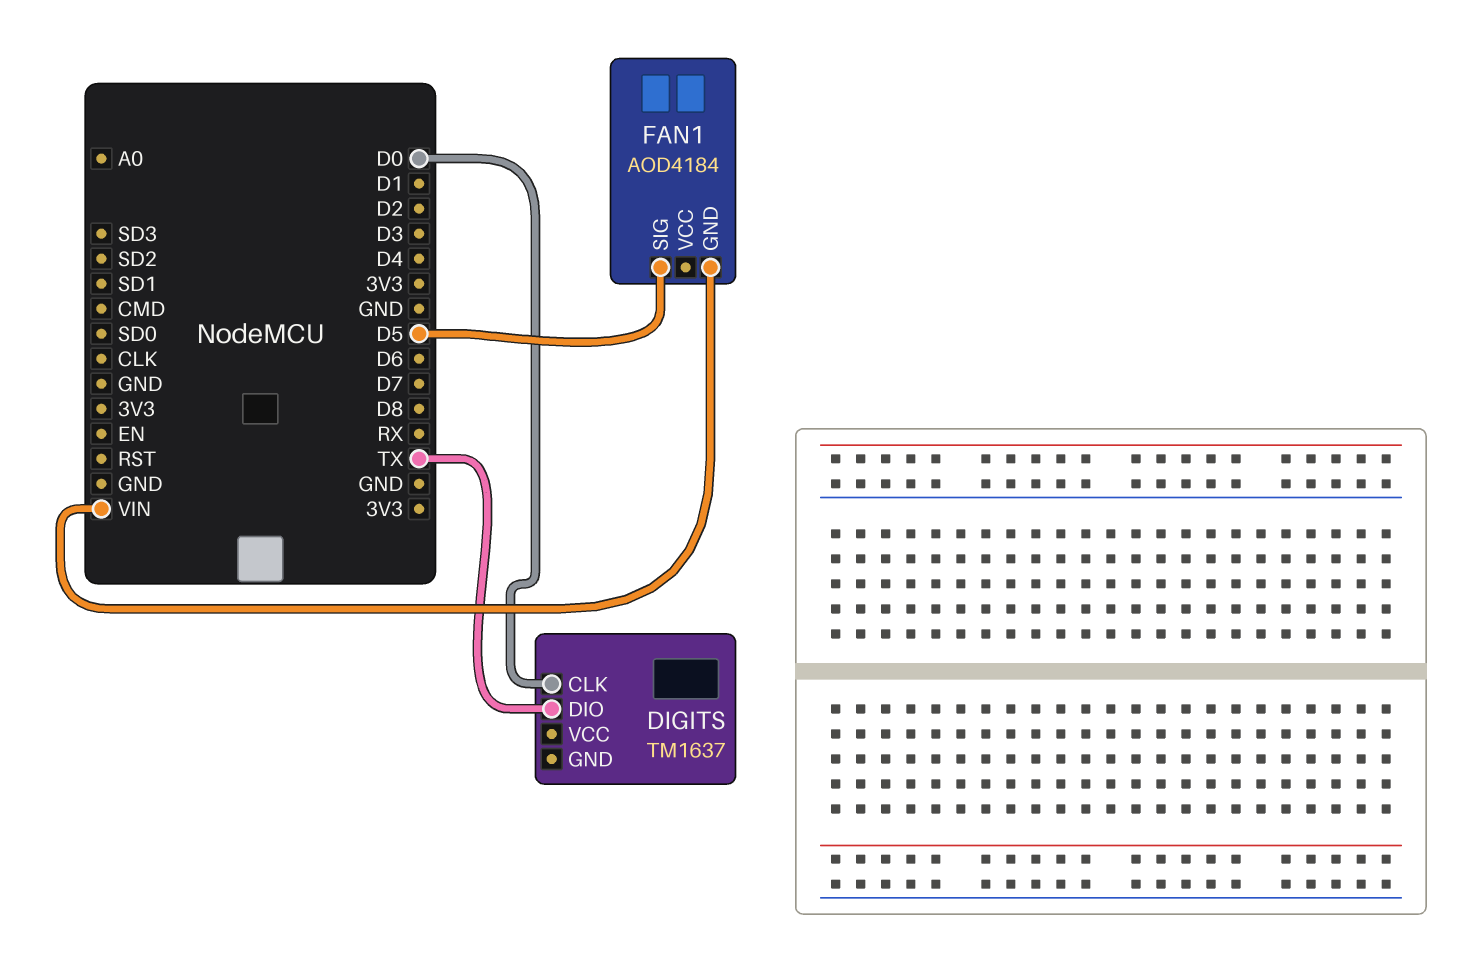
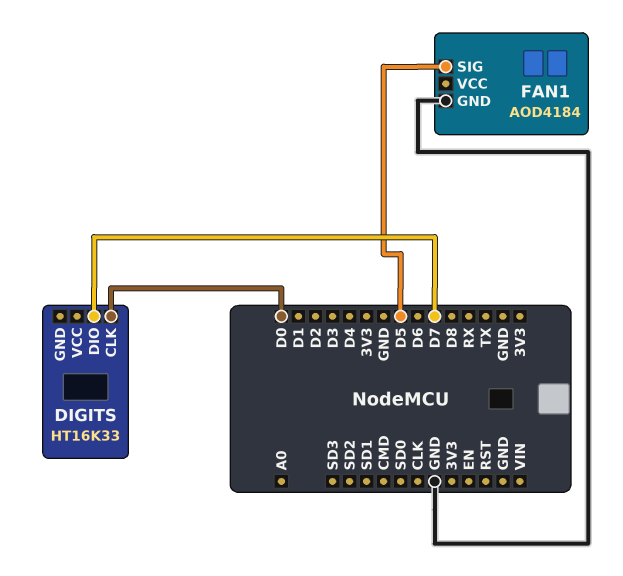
DIGITS: TM1637 -> HT16K33
DIGITS pin DIO: TX -> D7
FAN1 pin GND: VIN -> GND

